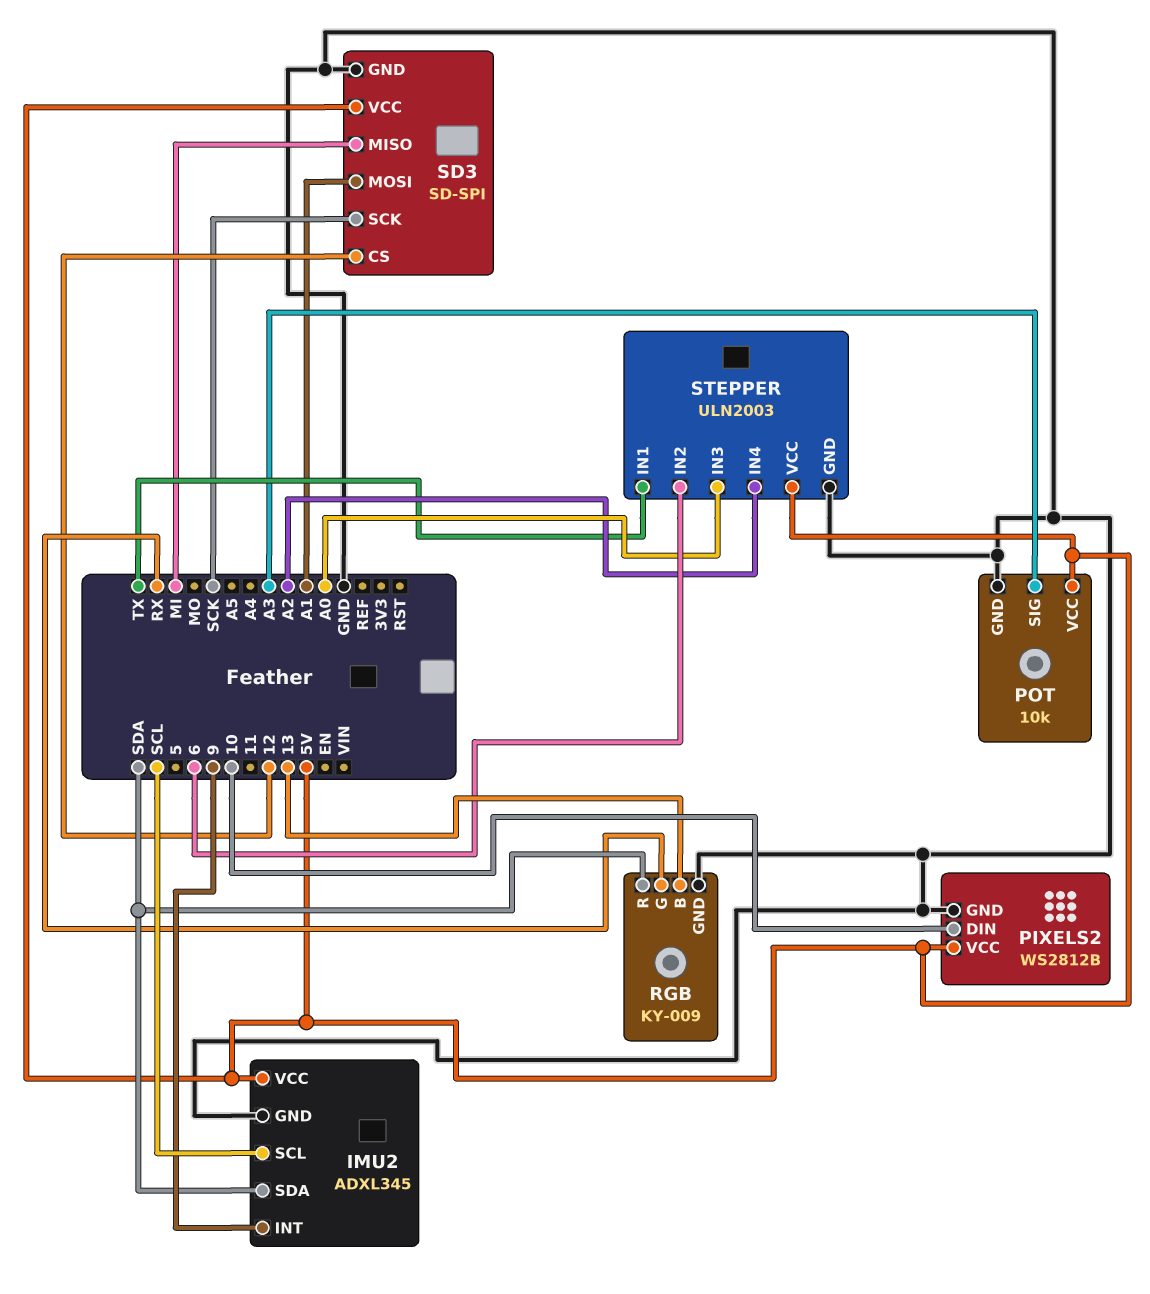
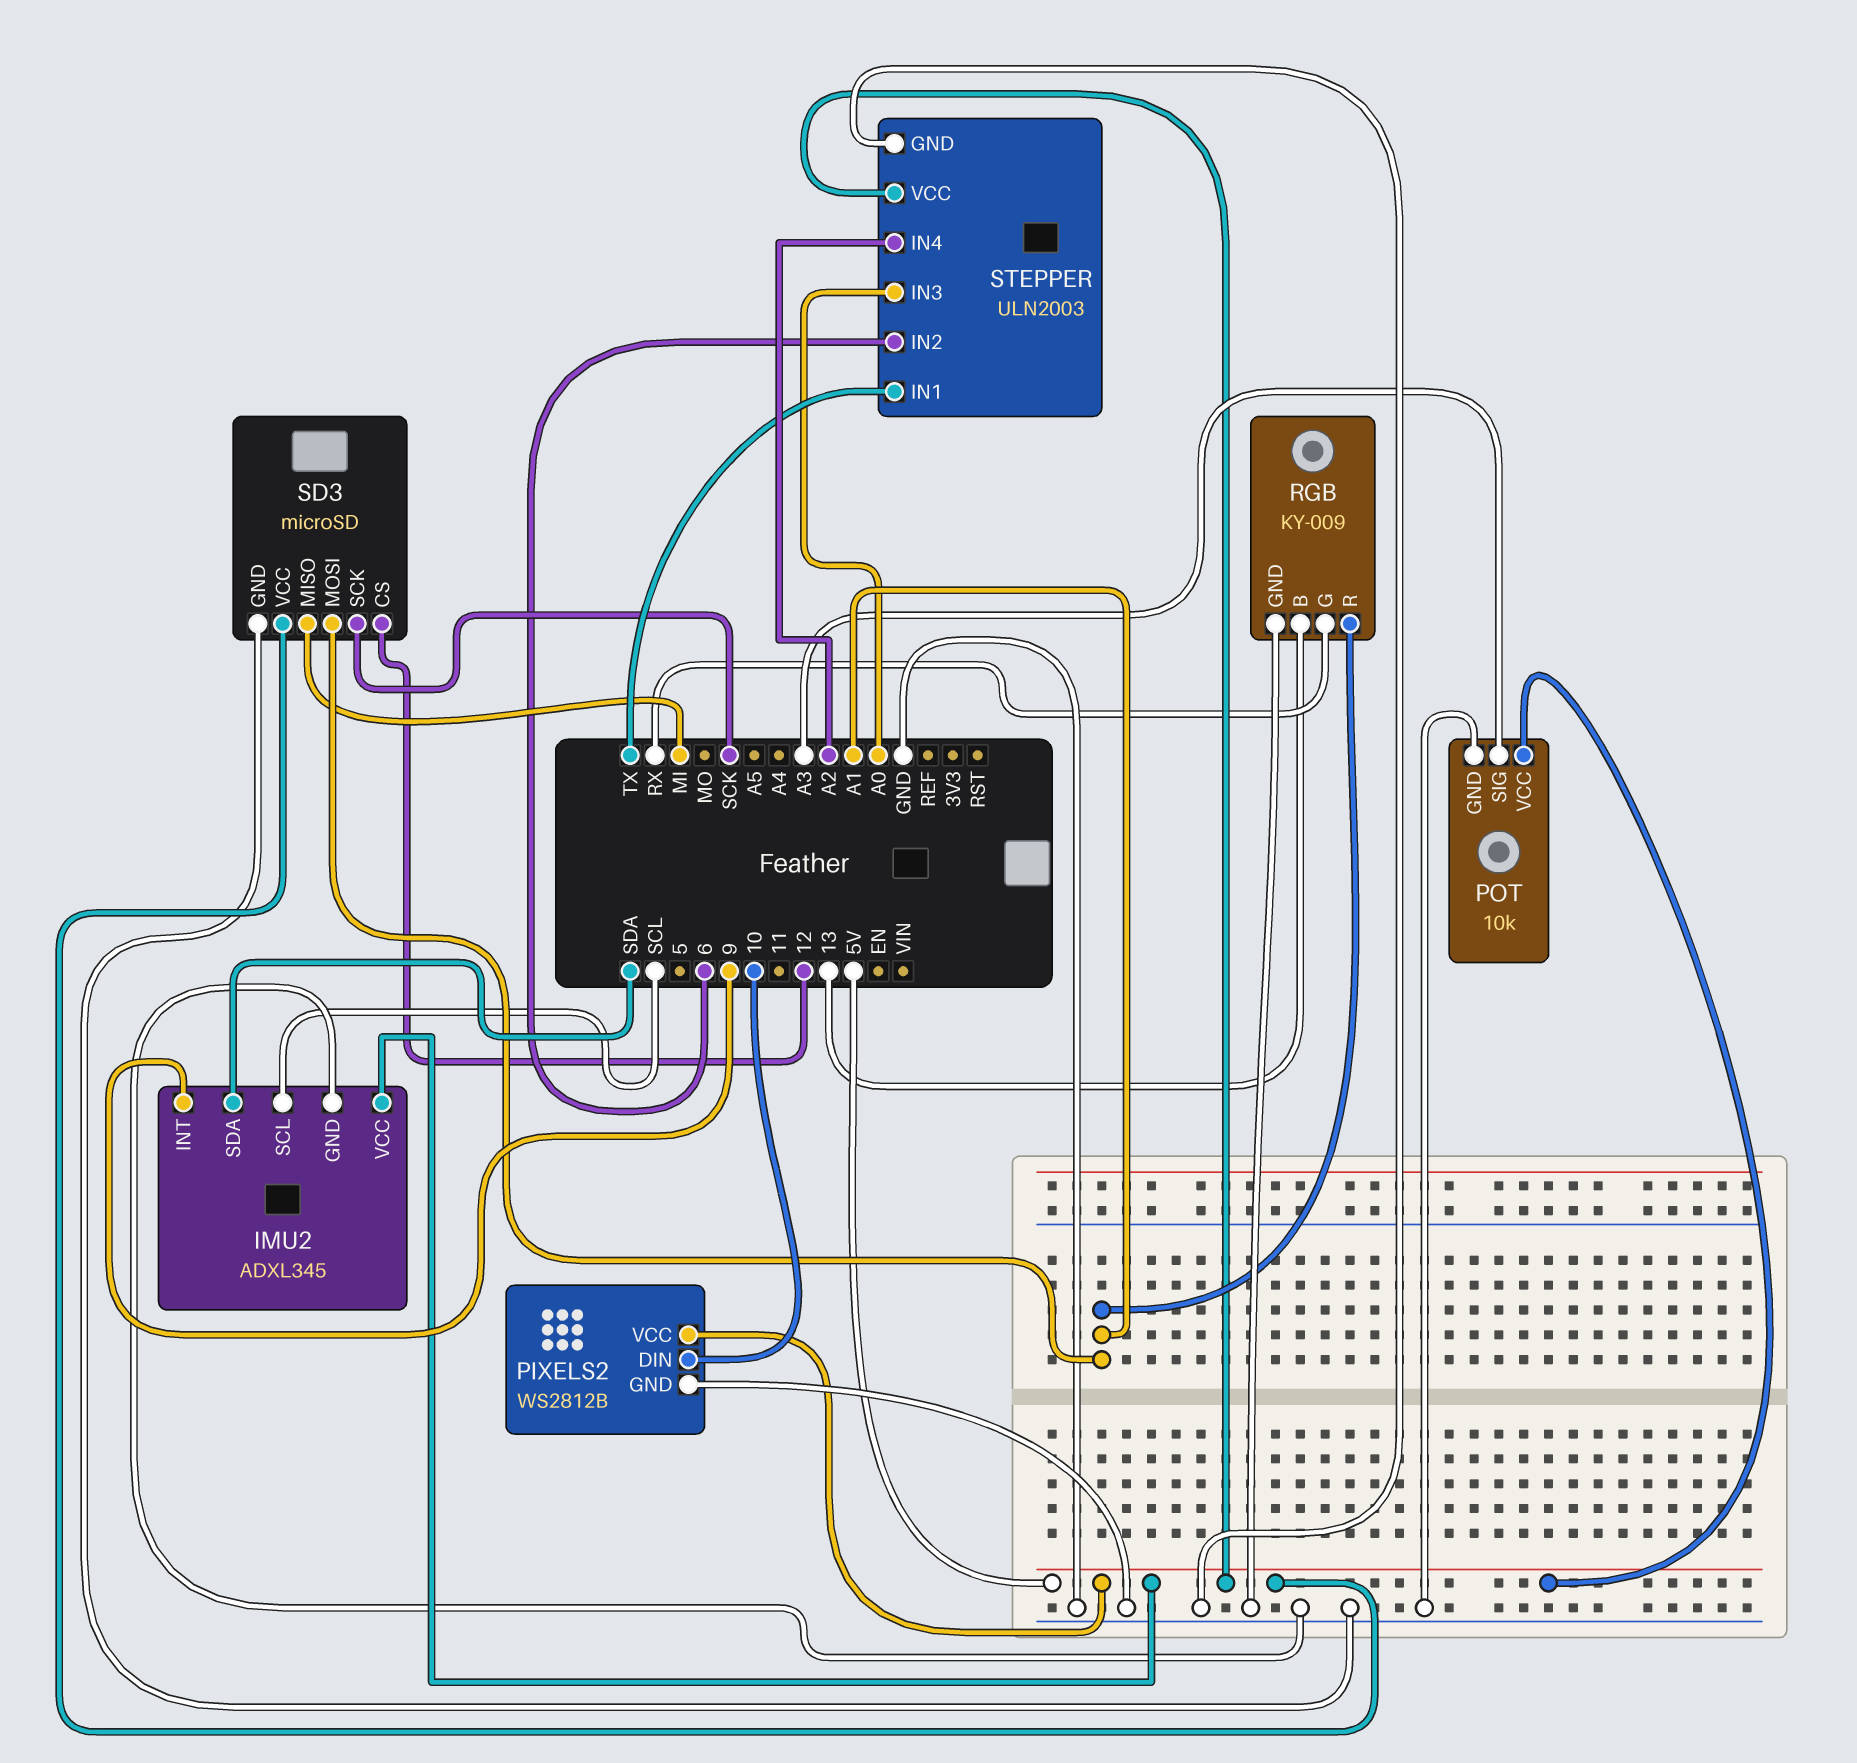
RGB pin R: SDA -> A1
SD3: SD-SPI -> microSD

